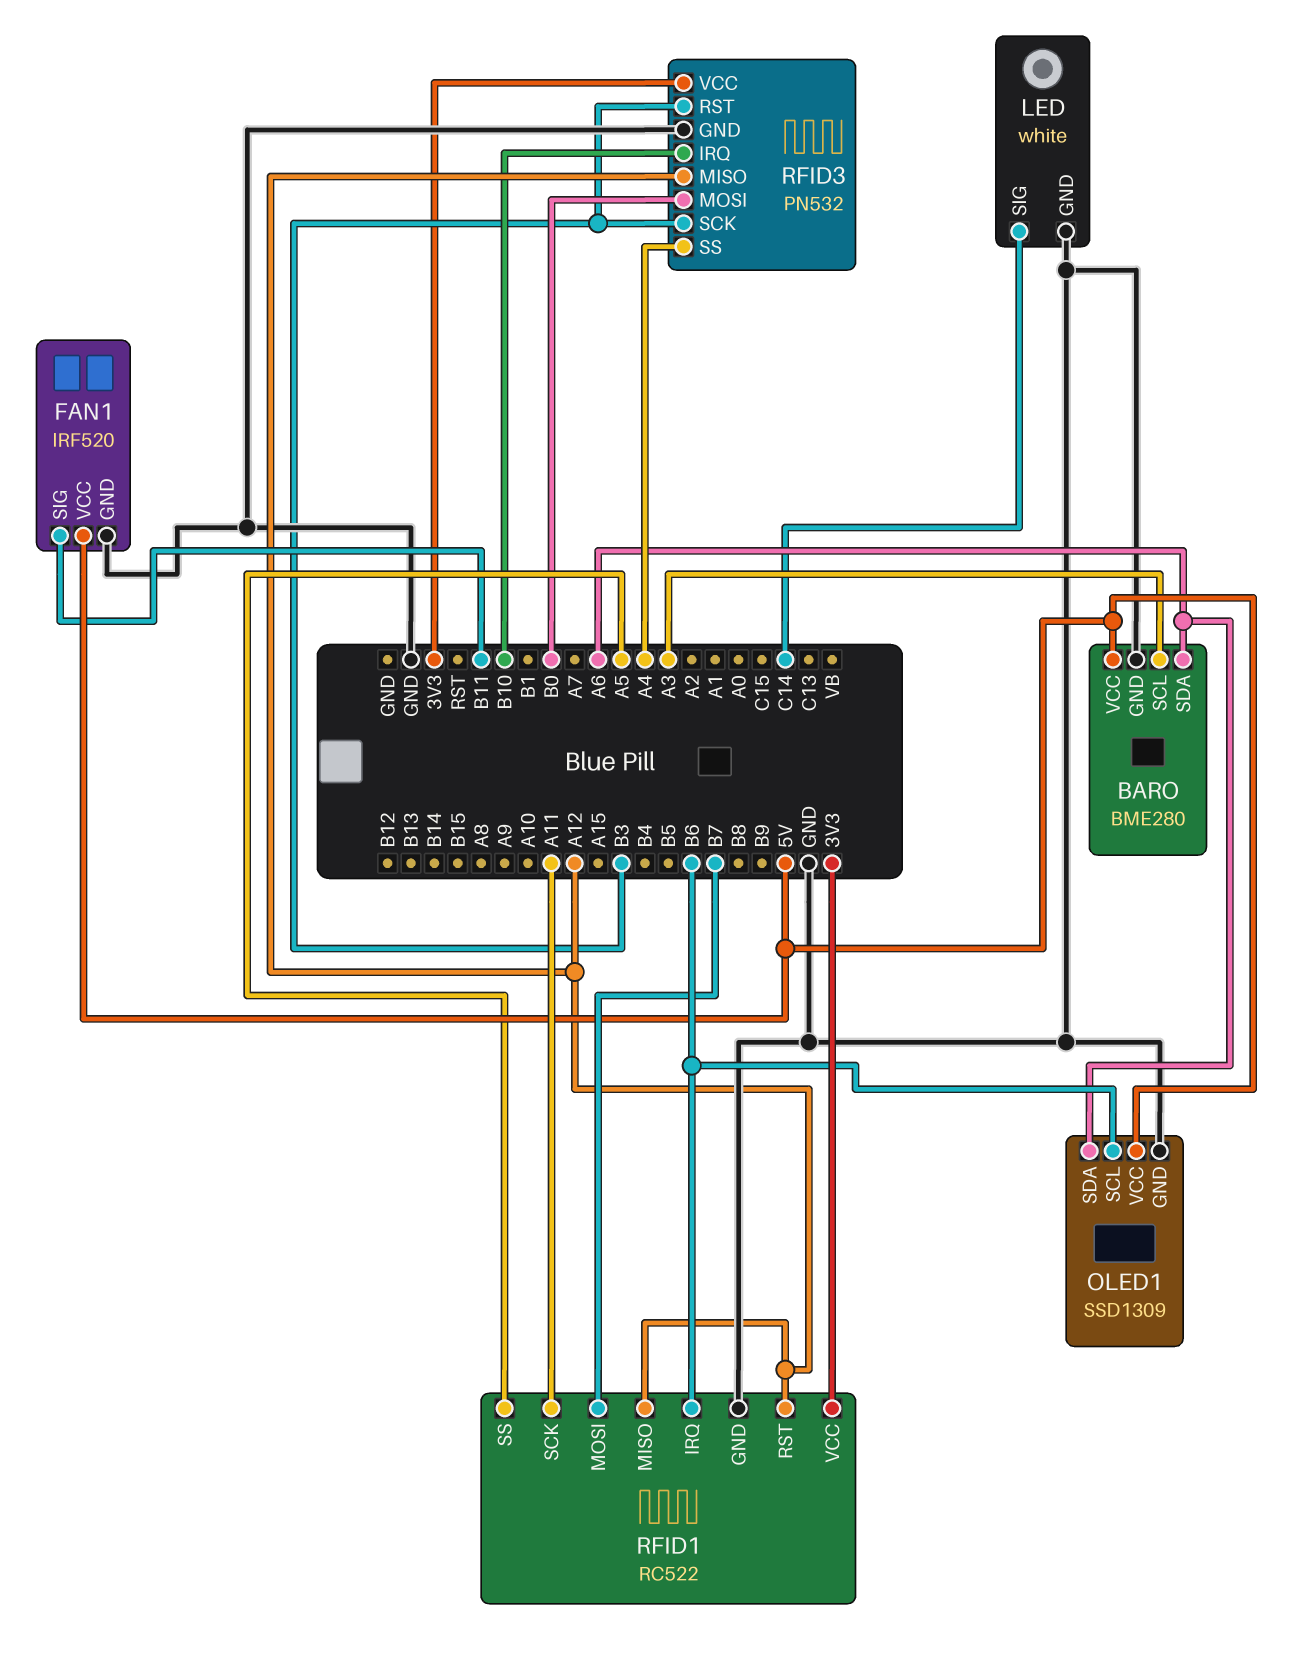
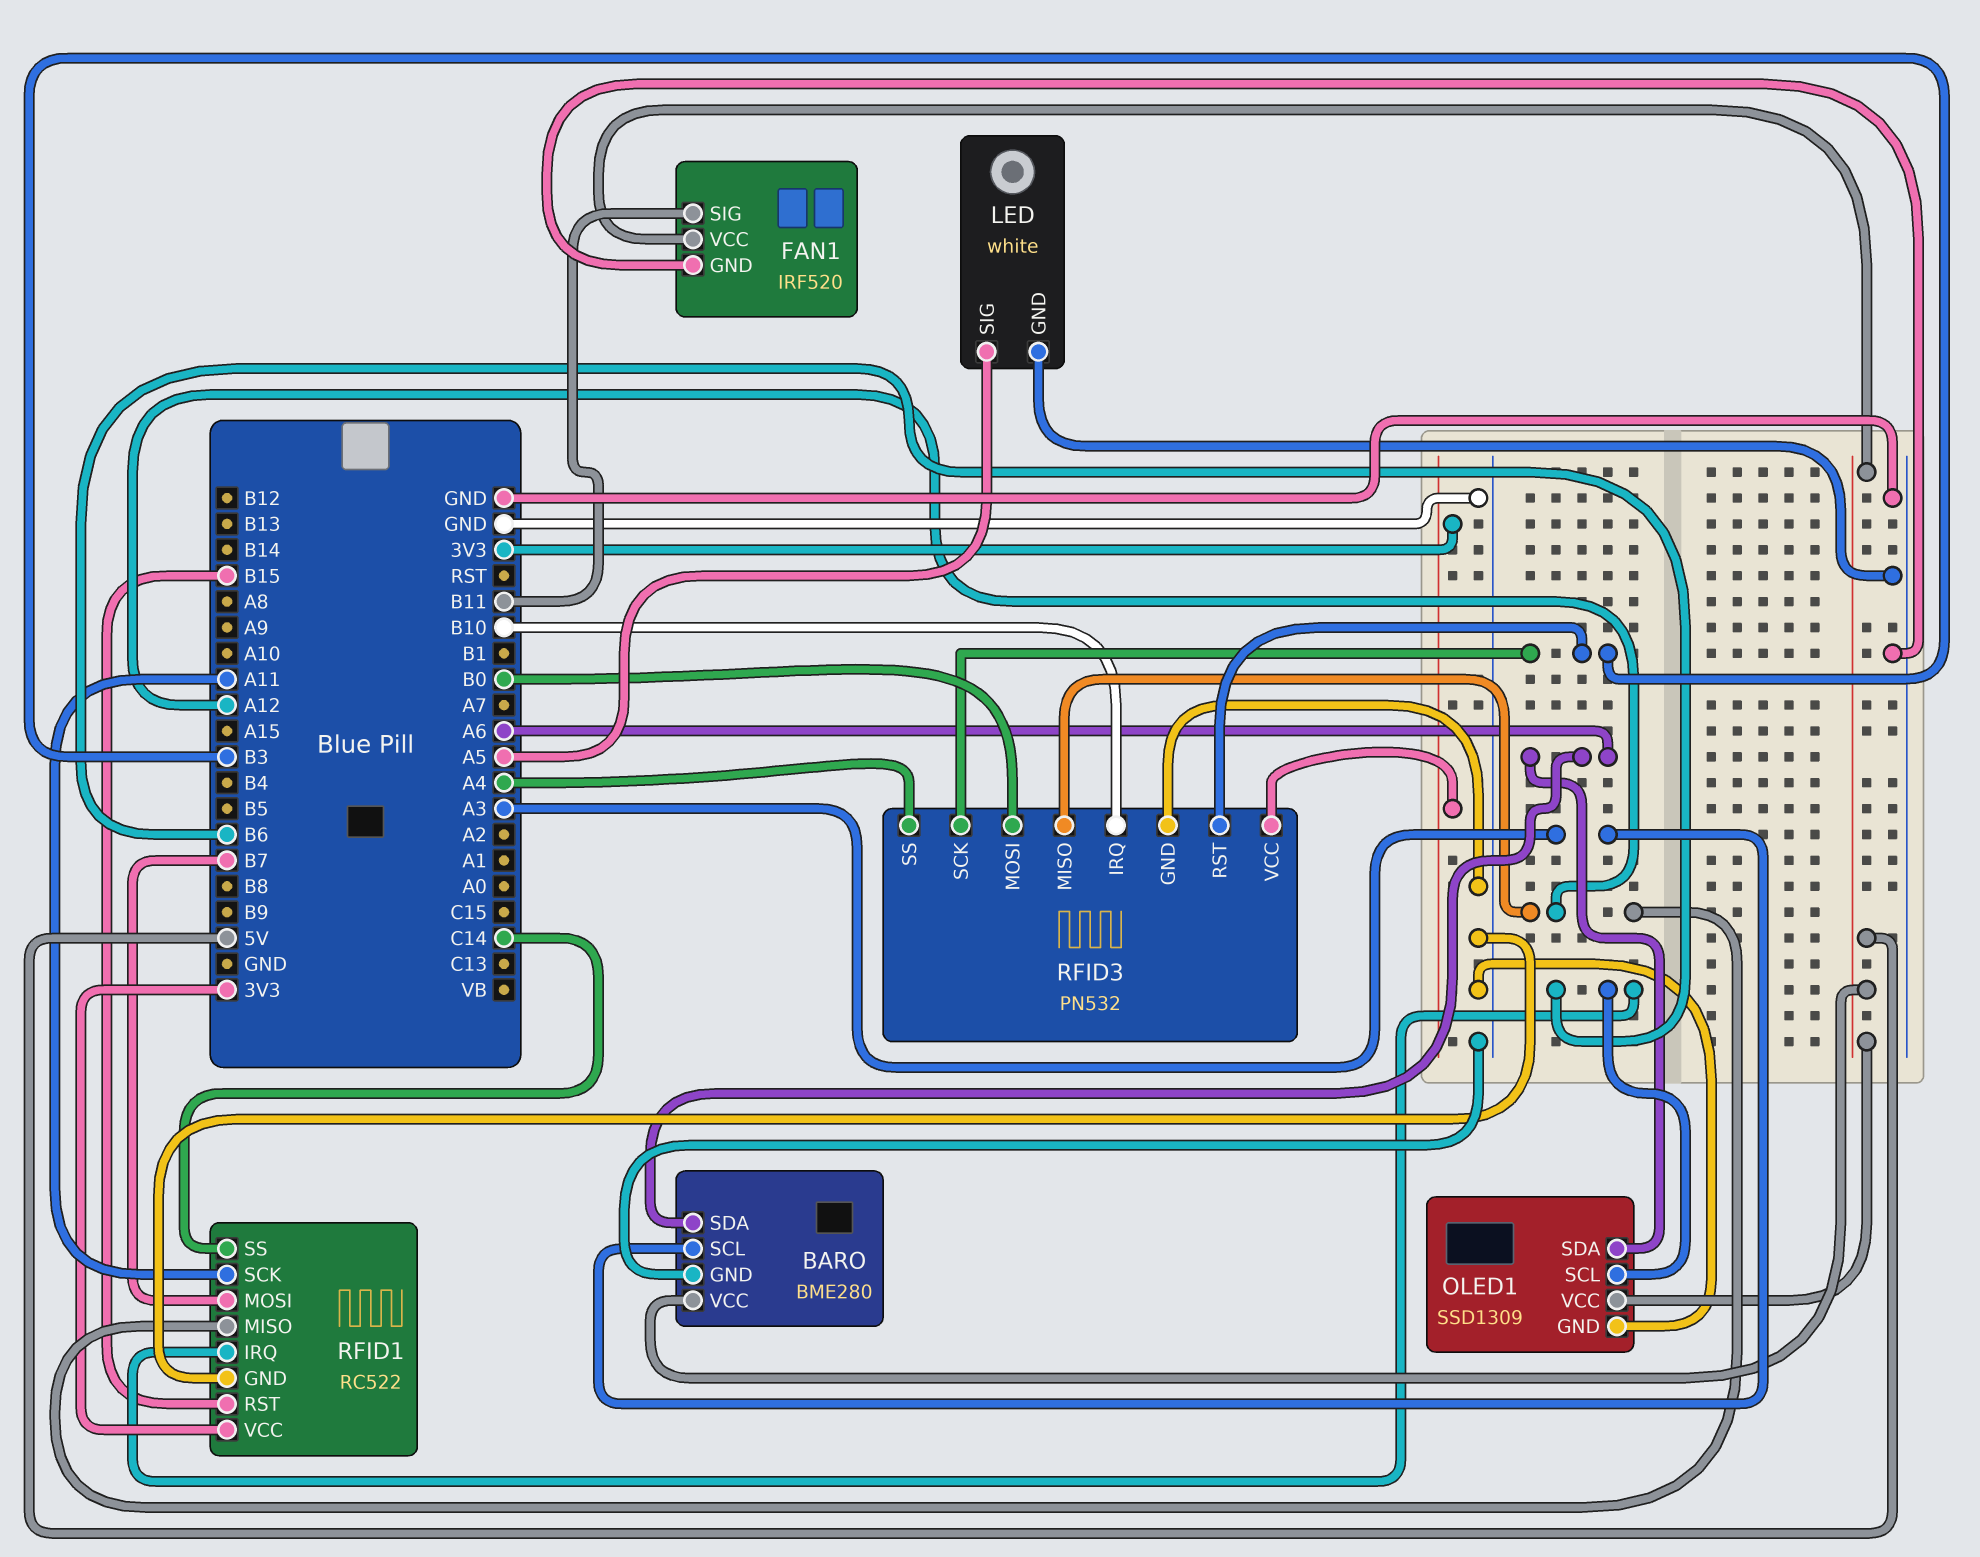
LED pin SIG: C14 -> A5
RFID1 pin RST: A12 -> B15
RFID1 pin SS: A5 -> C14

